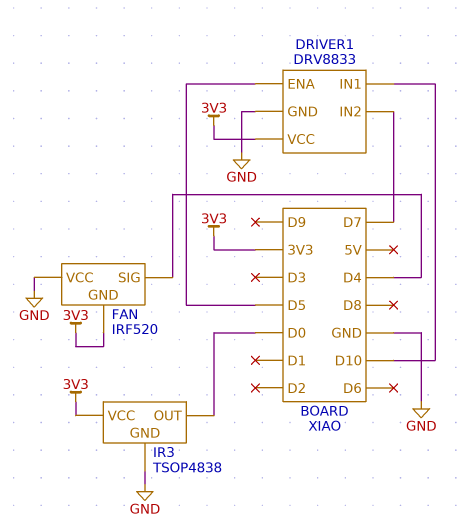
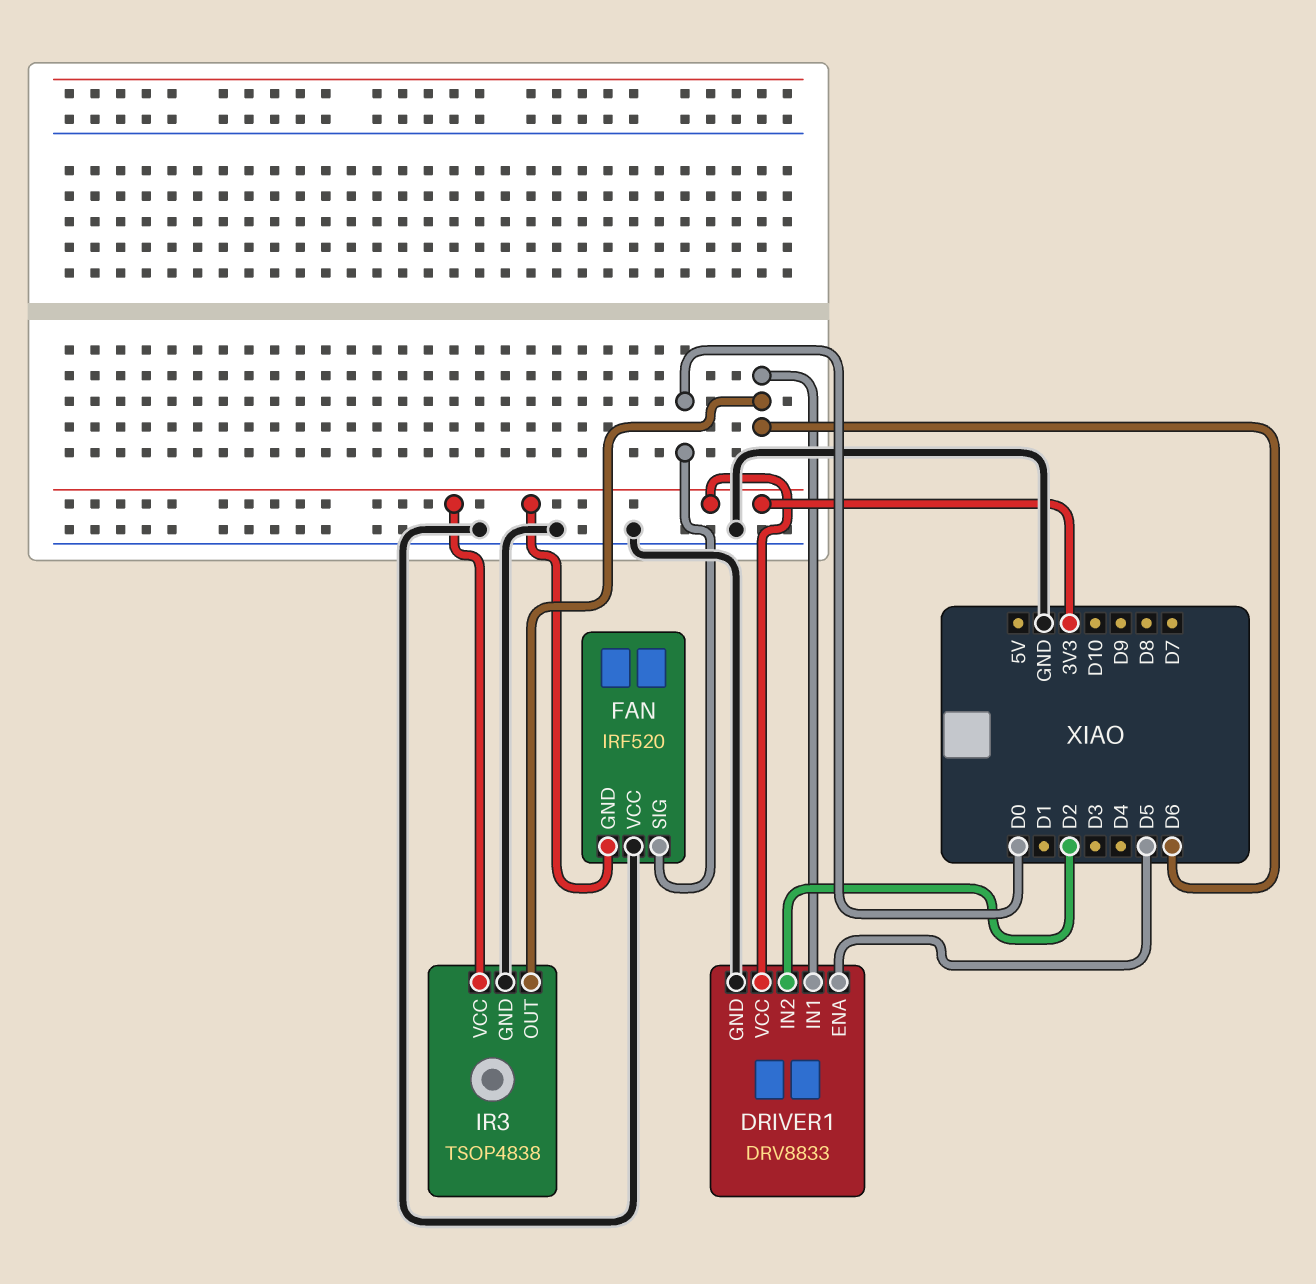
DRIVER1 pin IN1: D10 -> D6
DRIVER1 pin IN2: D7 -> D2
FAN pin SIG: D4 -> D0
IR3 pin OUT: D0 -> D6

